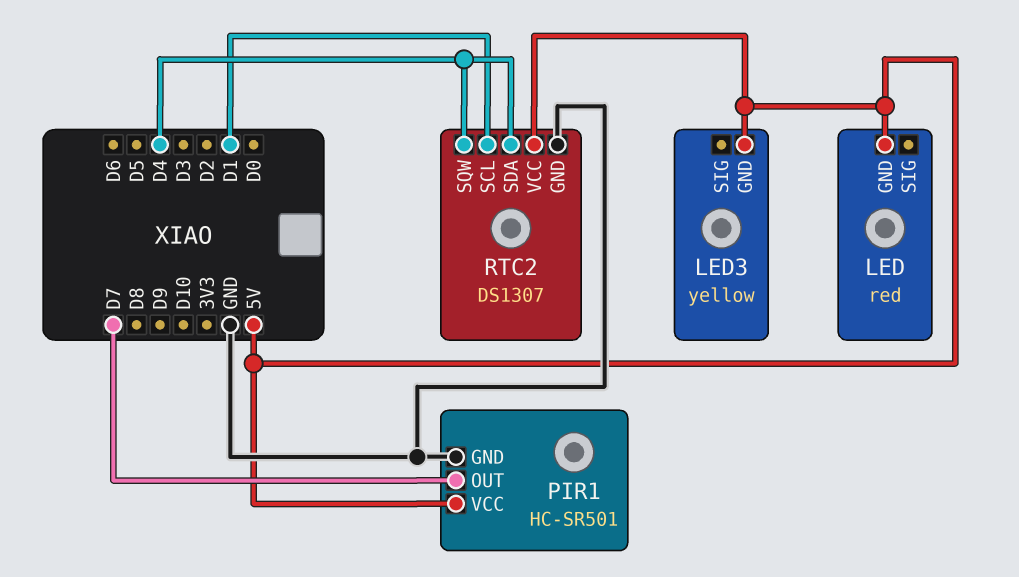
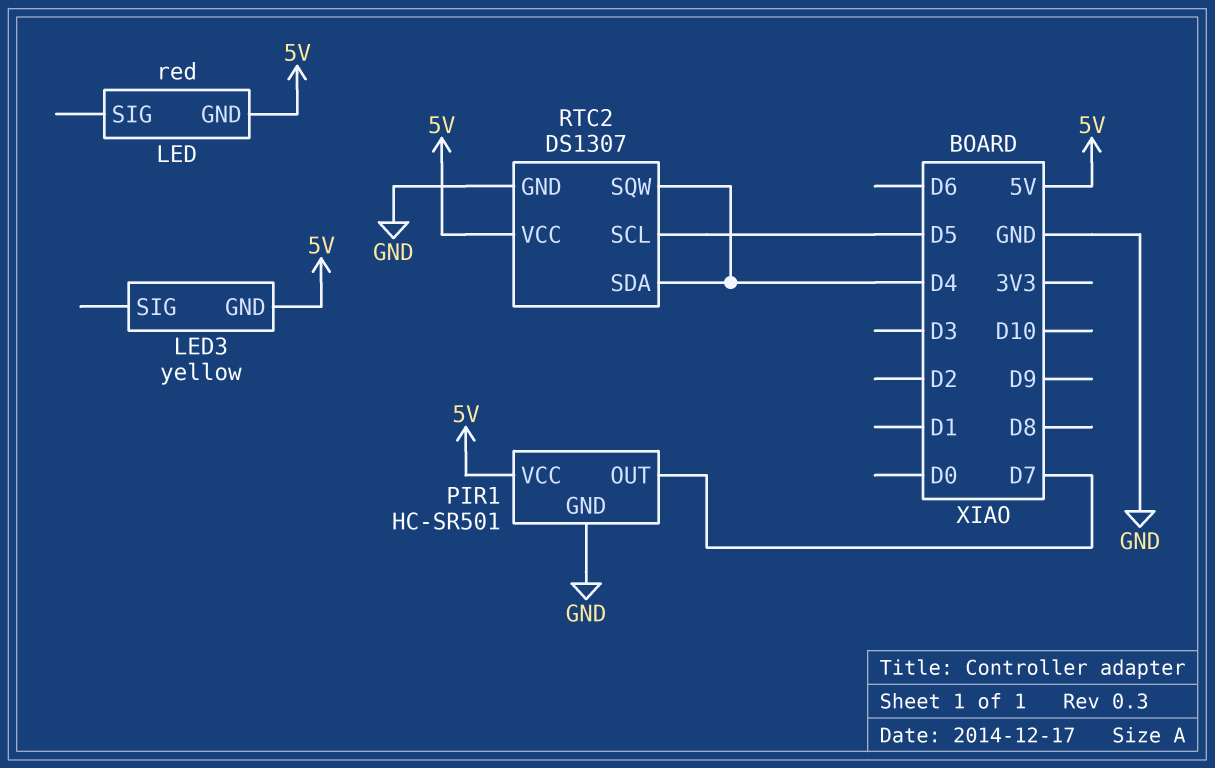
RTC2 pin SCL: D1 -> D5

